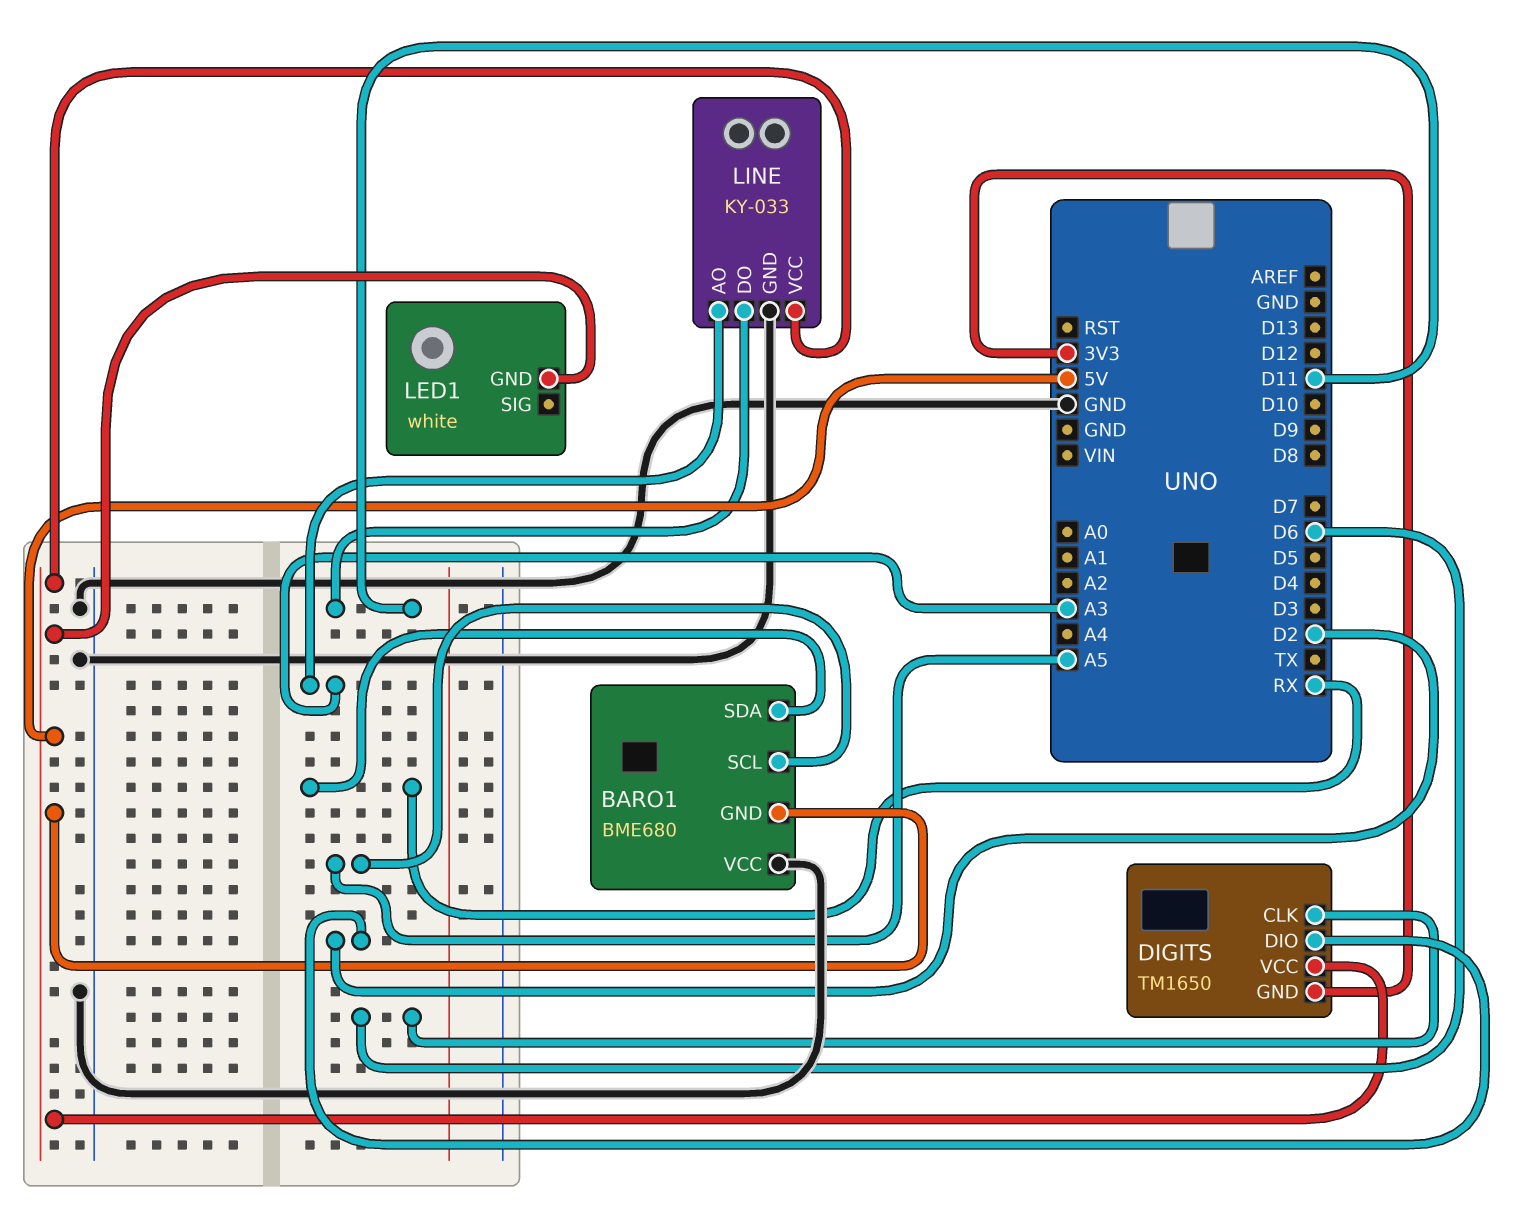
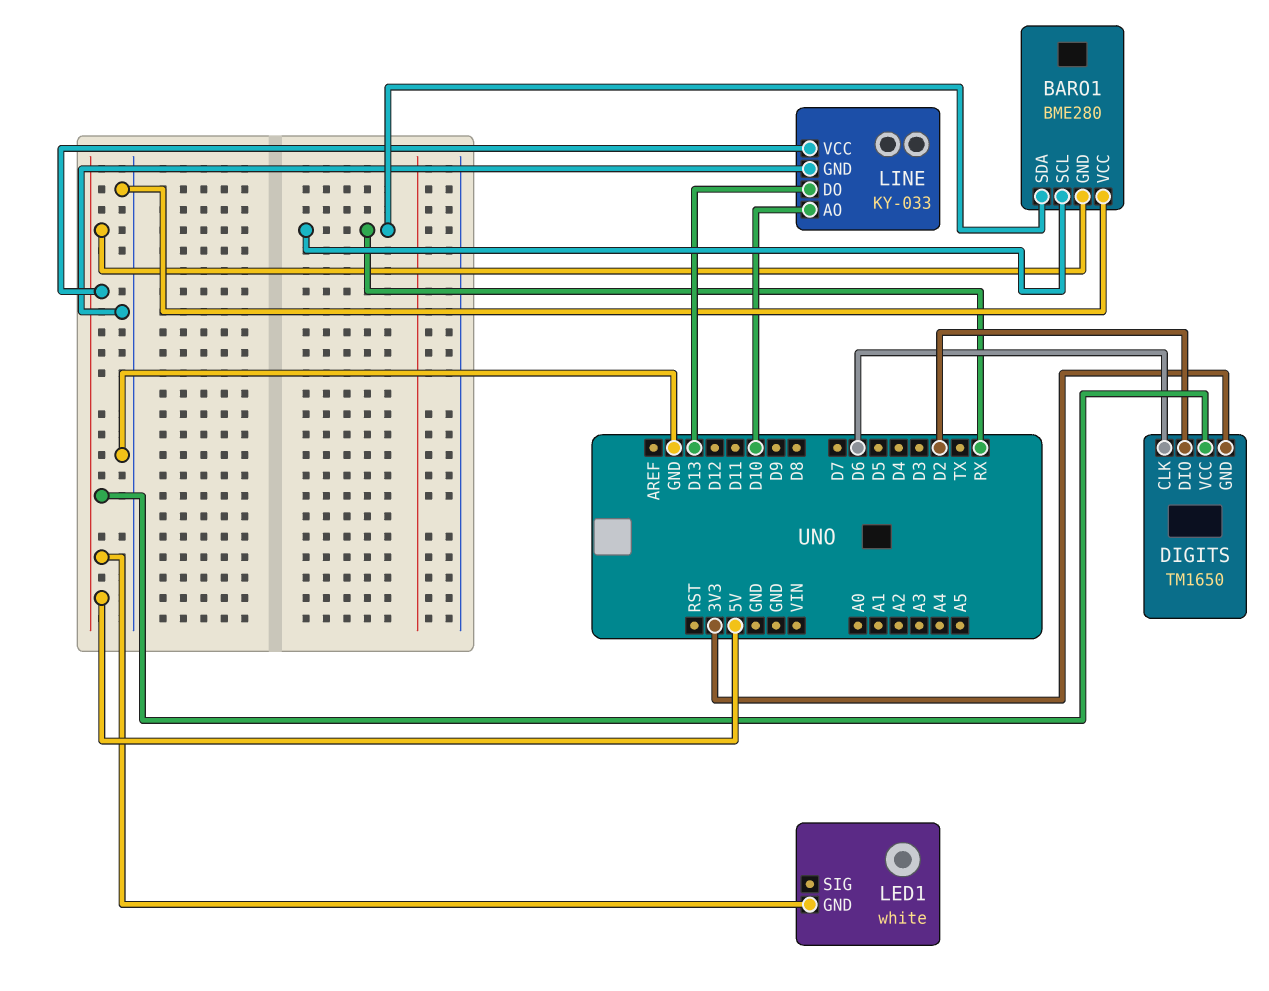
BARO1: BME680 -> BME280
BARO1 pin SCL: A5 -> RX
LINE pin AO: A3 -> D10
LINE pin DO: D11 -> D13

